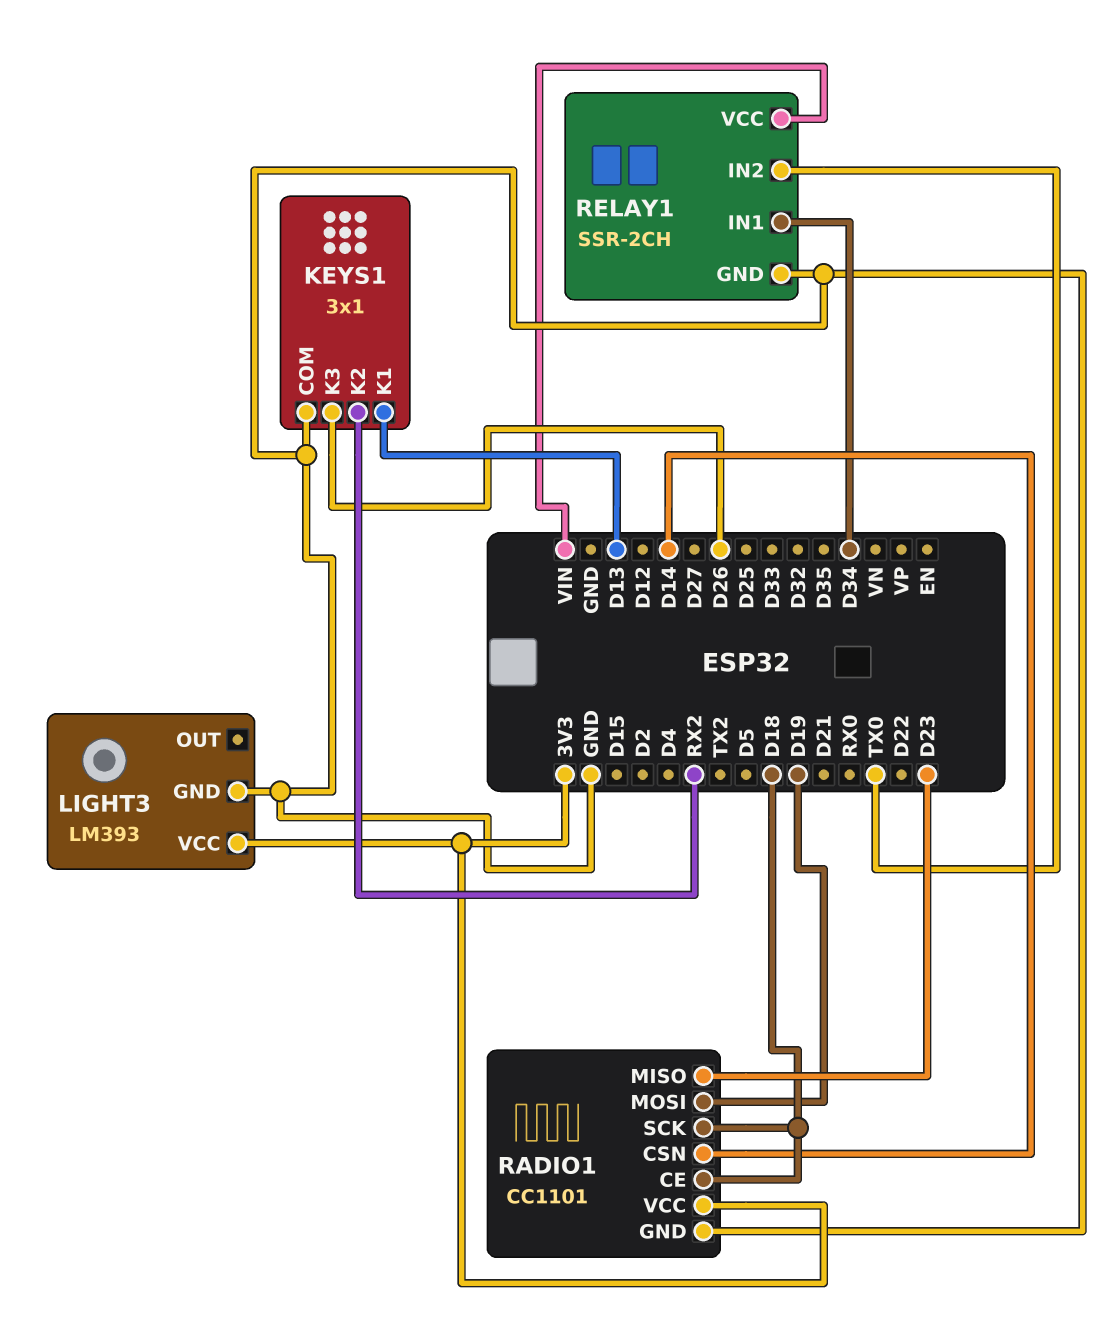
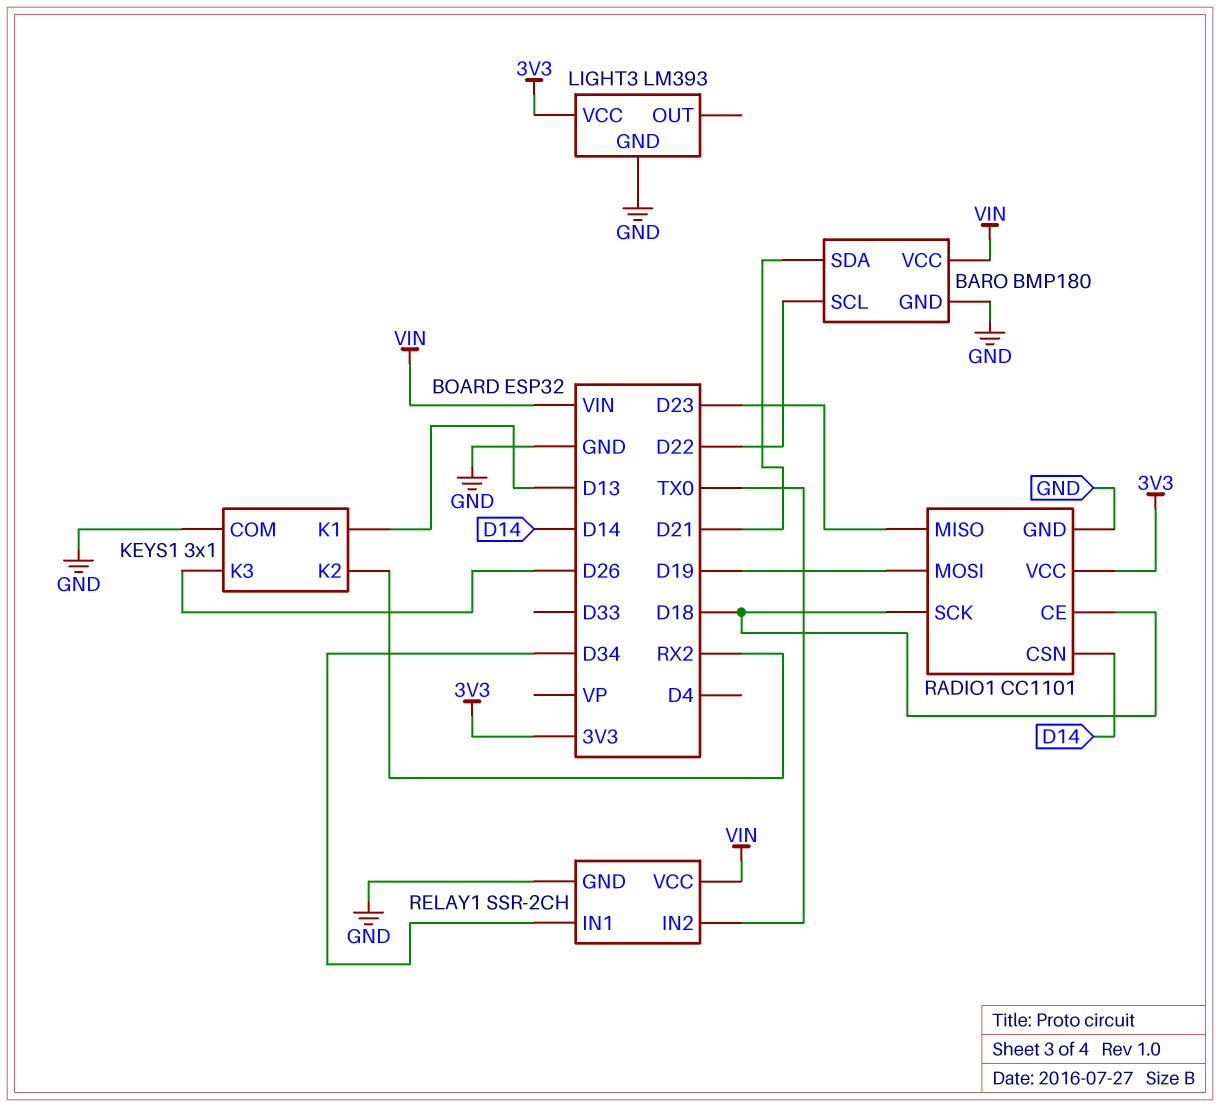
BARO: none -> BMP180
BARO pin GND: none -> GND
BARO pin SCL: none -> D22
BARO pin SDA: none -> D21
BARO pin VCC: none -> VIN

